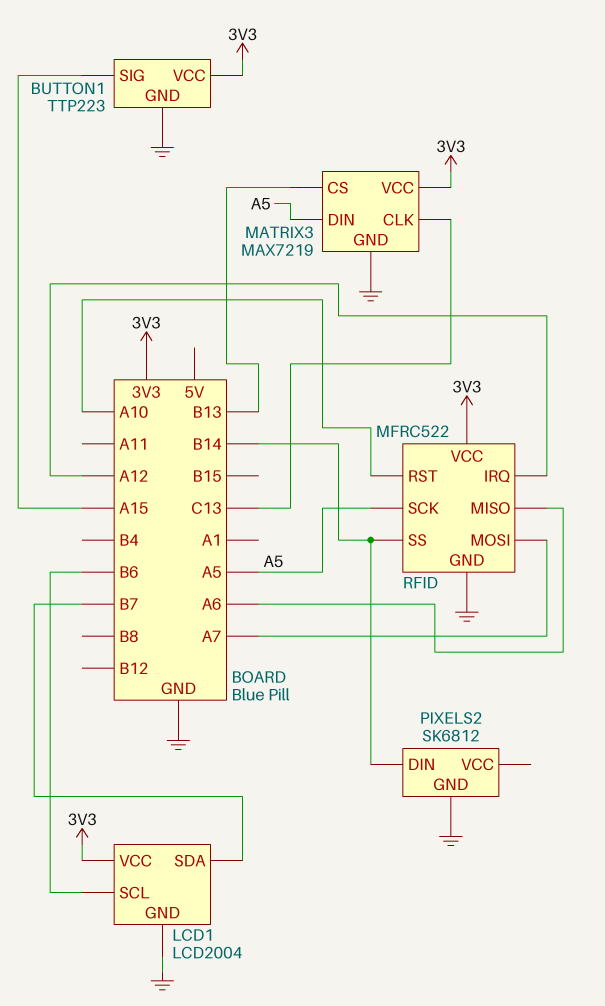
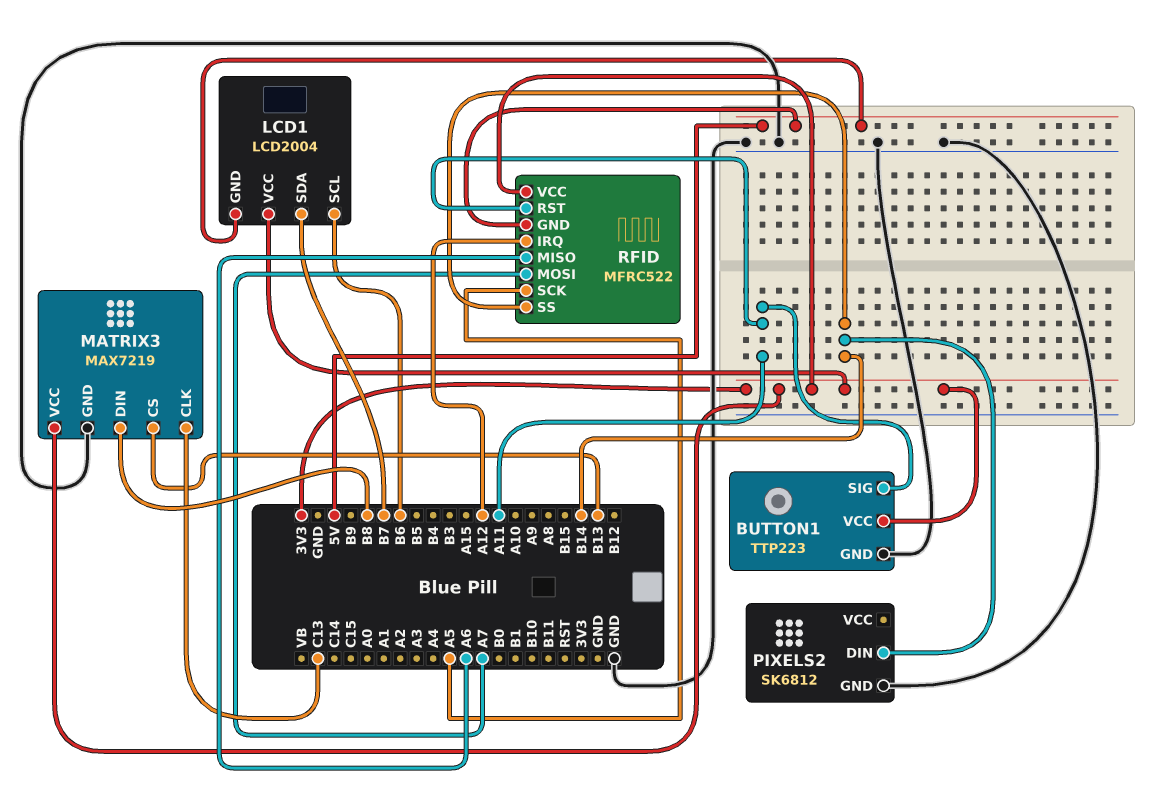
BUTTON1 pin SIG: A15 -> A11
LCD1 pin GND: GND -> 5V
MATRIX3 pin DIN: A5 -> B8
RFID pin GND: GND -> 5V
RFID pin RST: A10 -> A11

